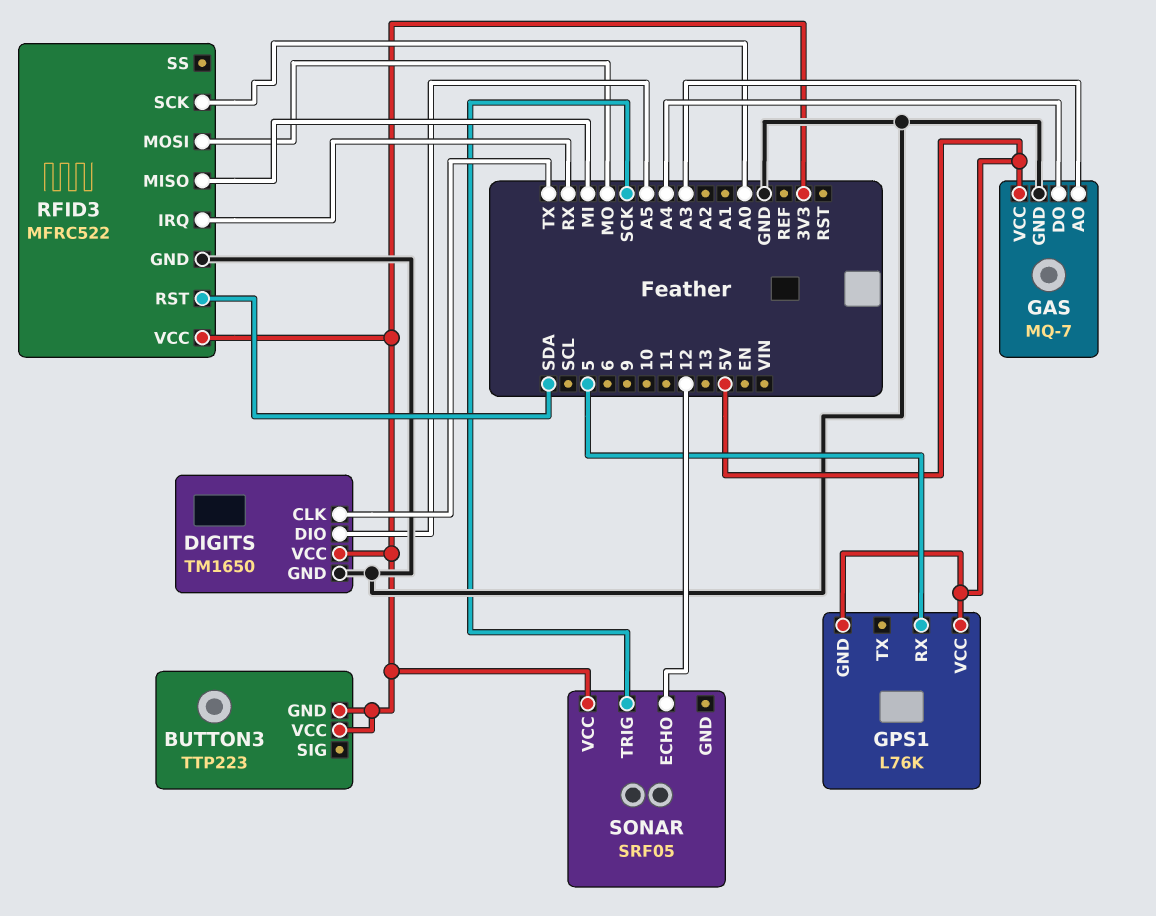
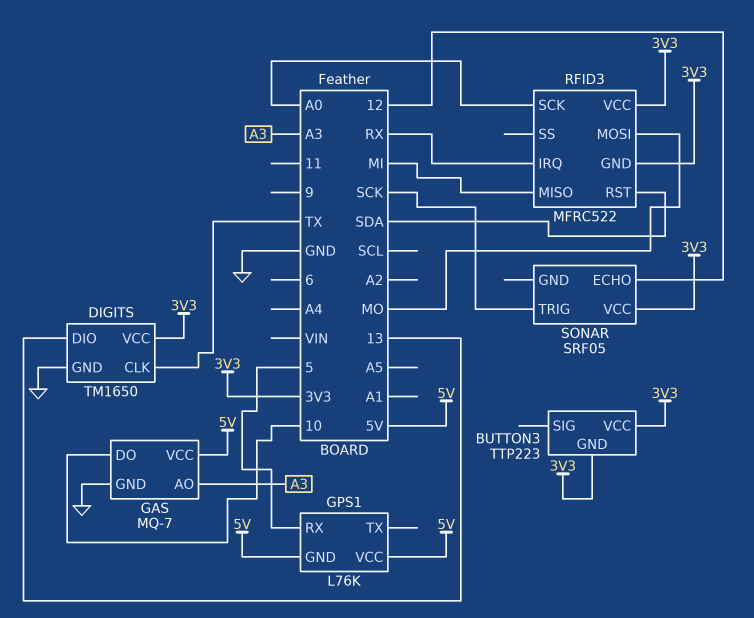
DIGITS pin DIO: A5 -> 13
GAS pin DO: A4 -> 10
RFID3 pin GND: GND -> 3V3

